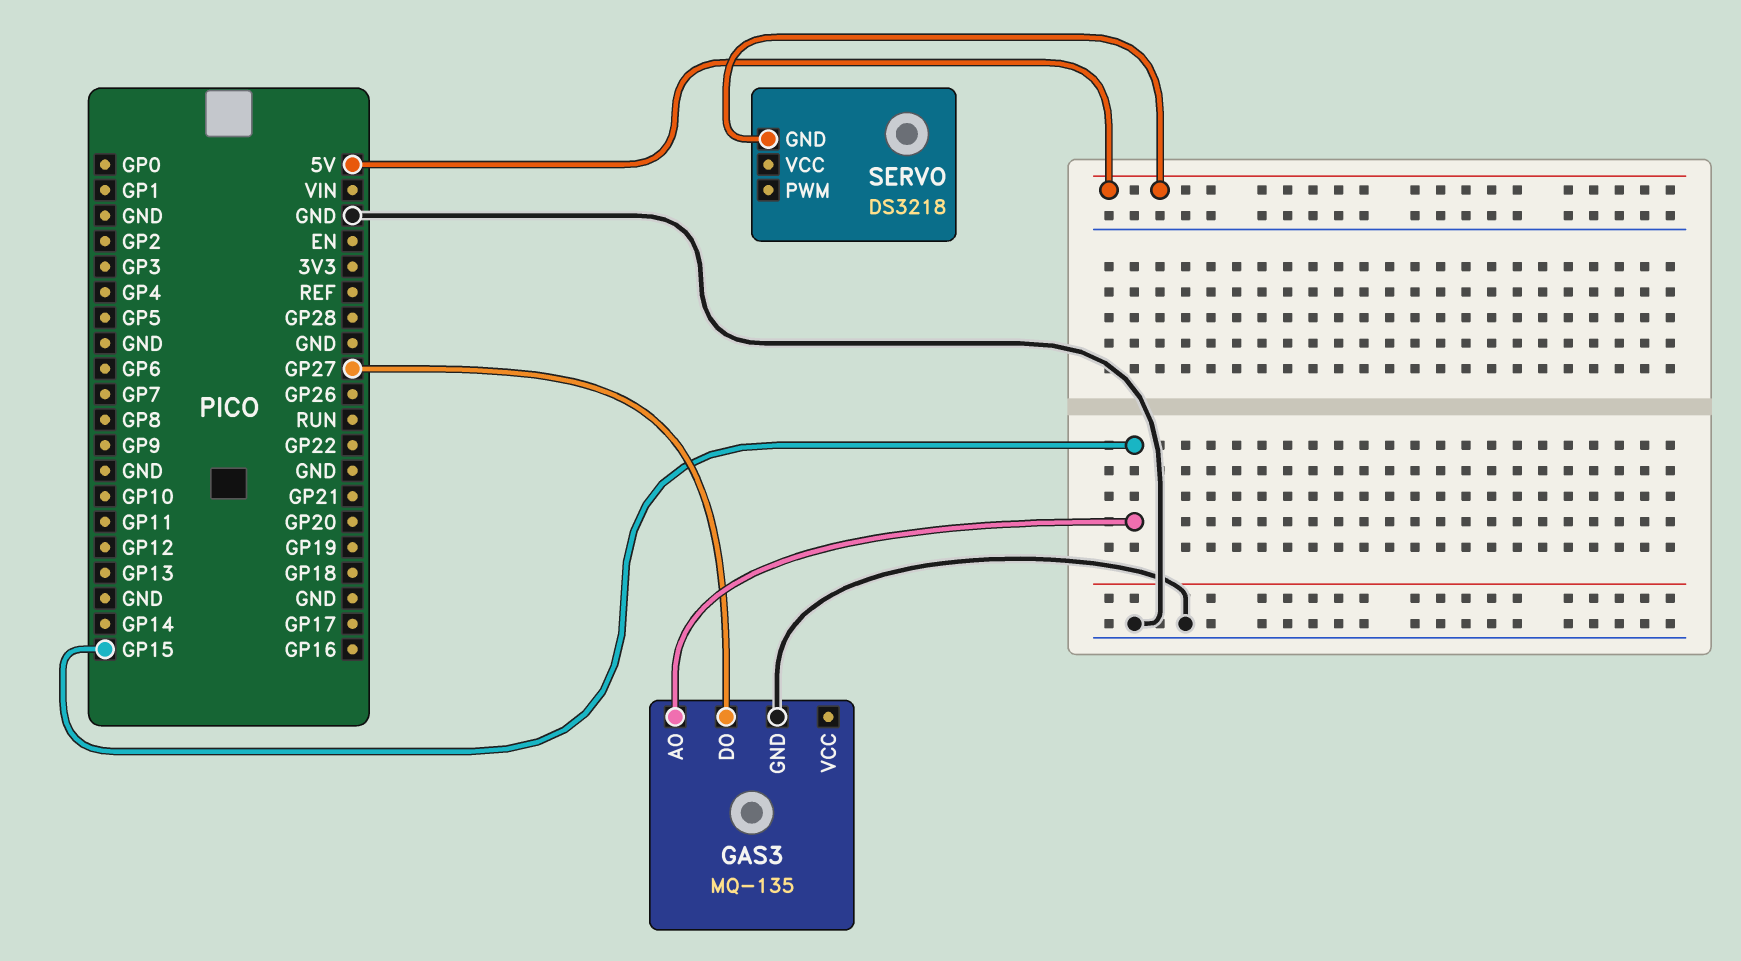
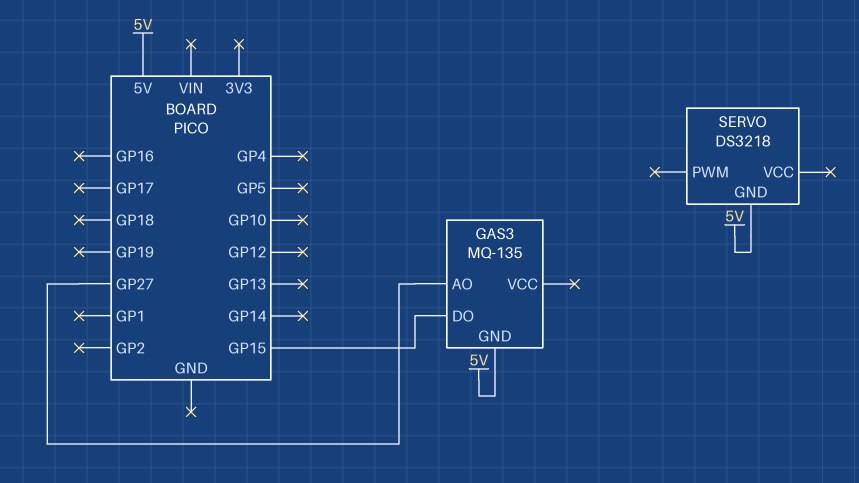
GAS3 pin AO: GP15 -> GP27
GAS3 pin DO: GP27 -> GP15
GAS3 pin GND: GND -> 5V

